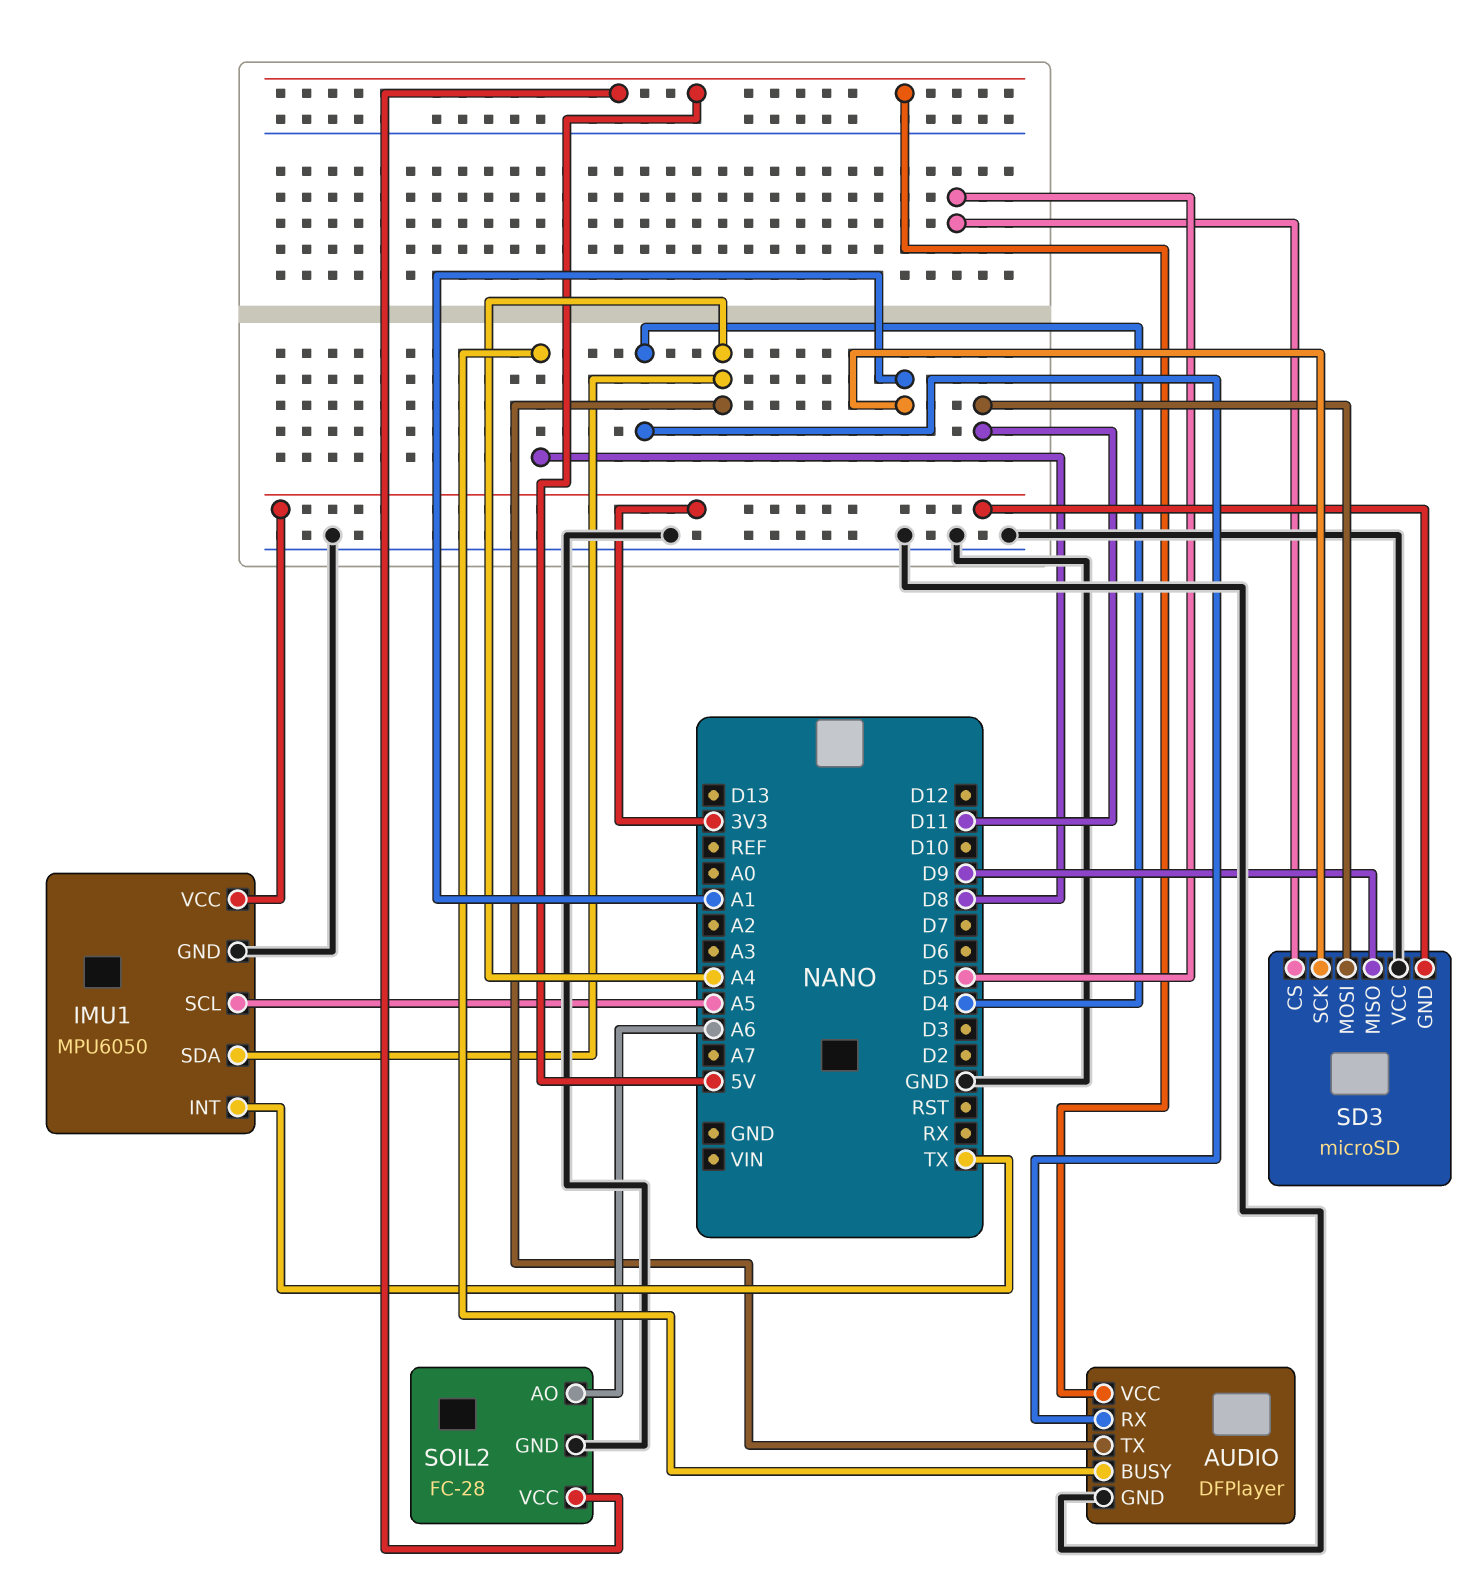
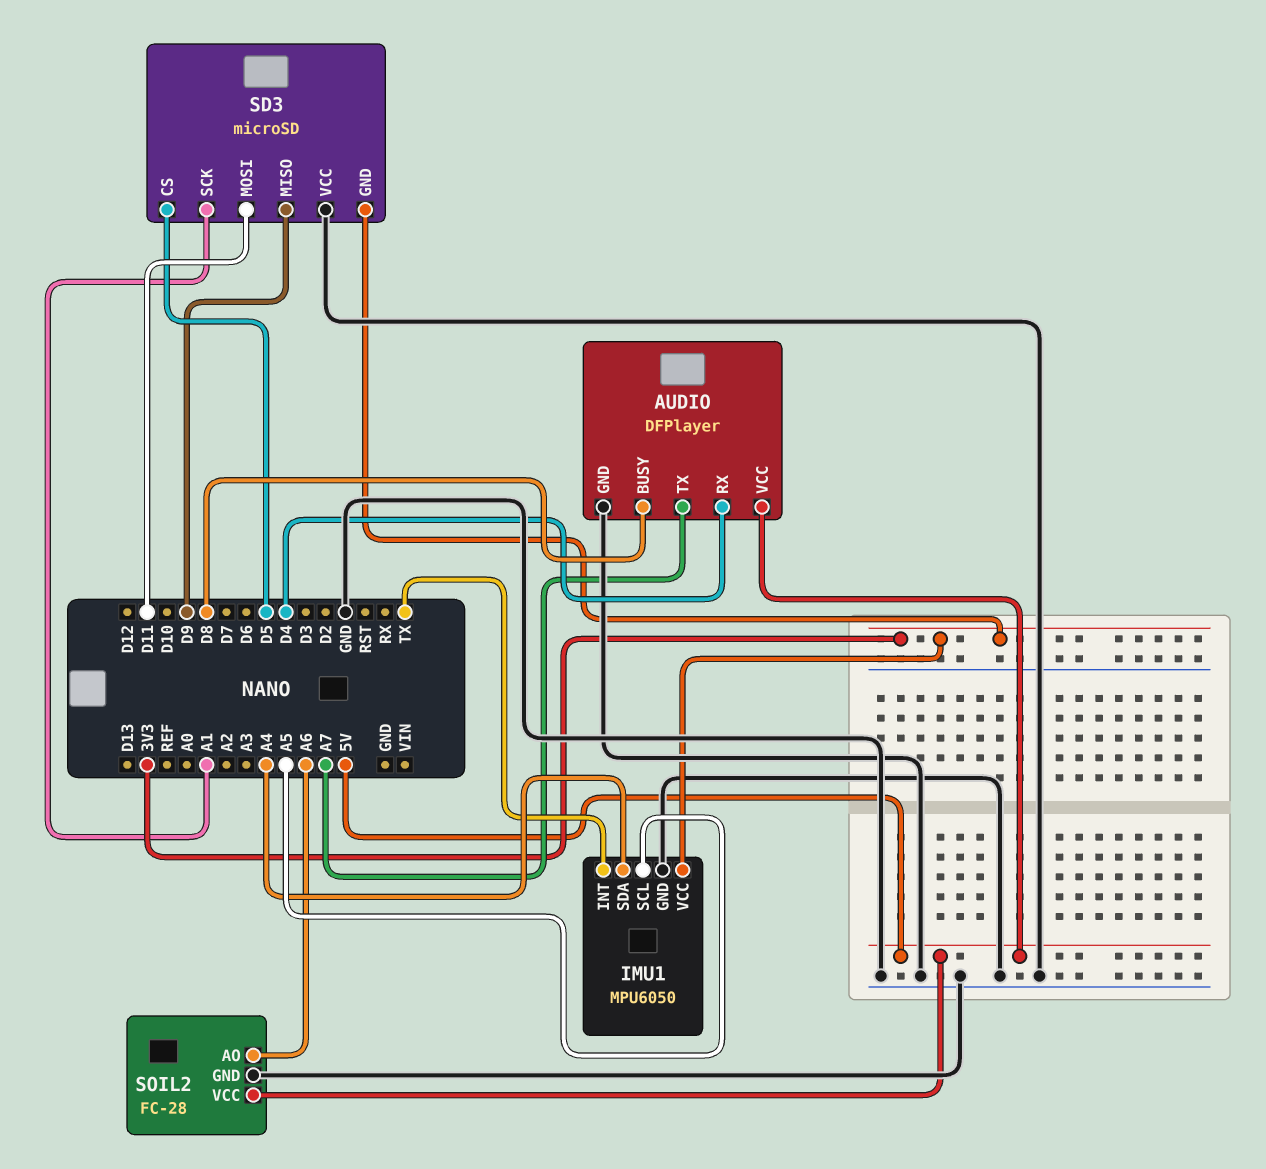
AUDIO pin TX: A4 -> A7

